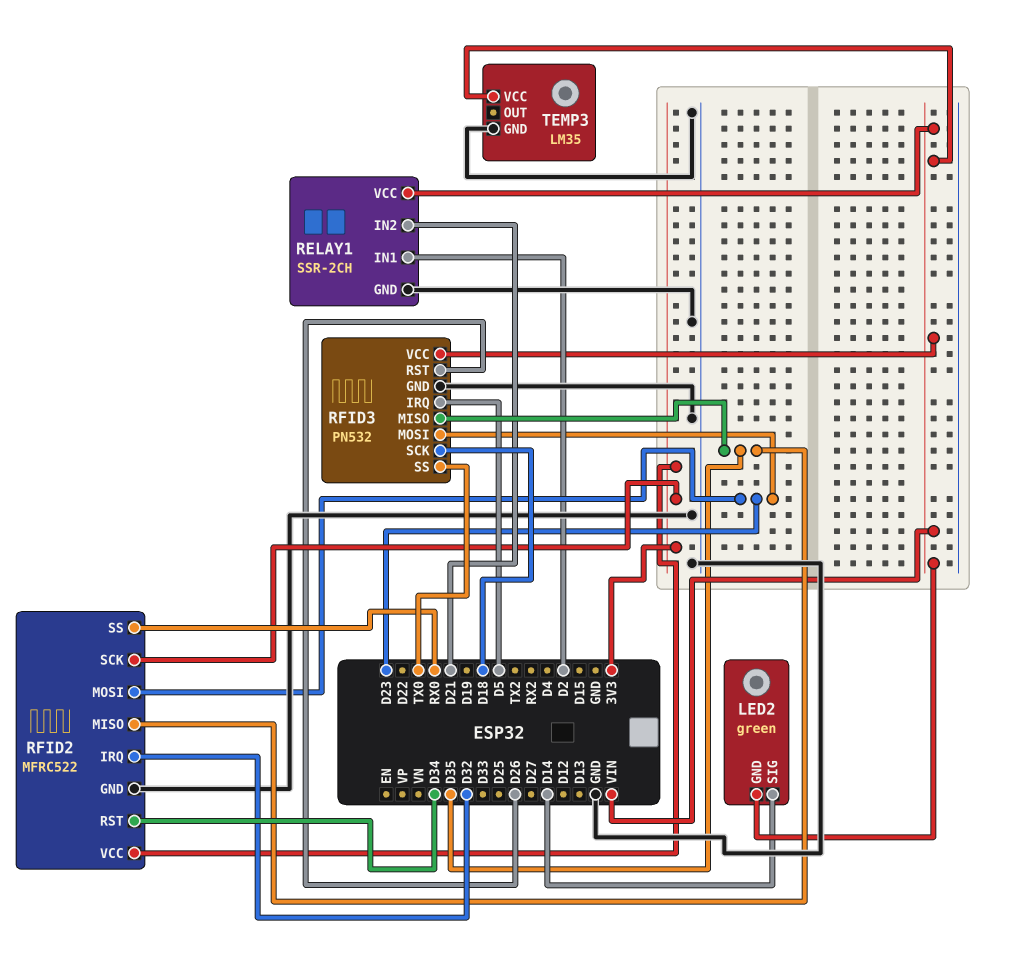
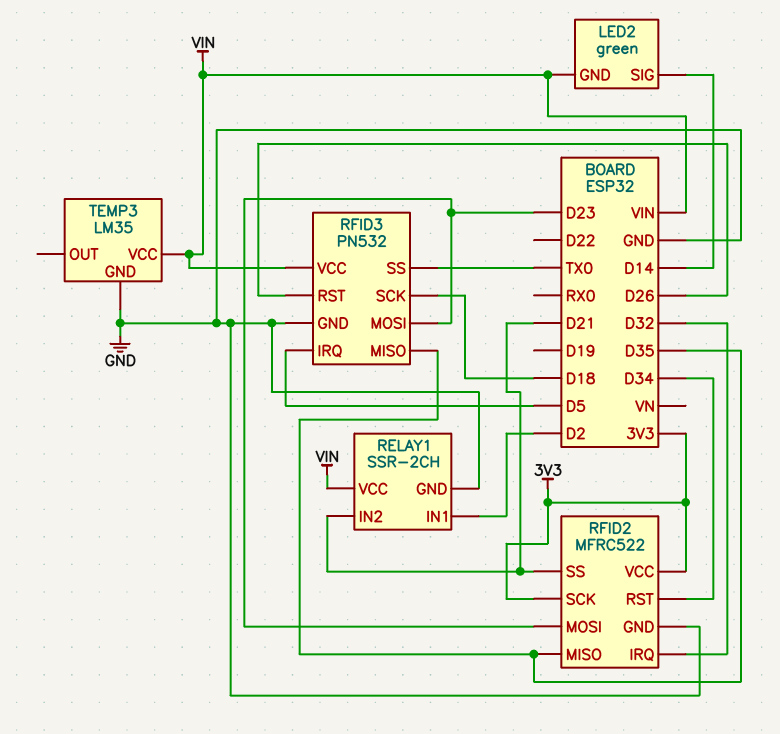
RFID2 pin SS: RX0 -> D21

